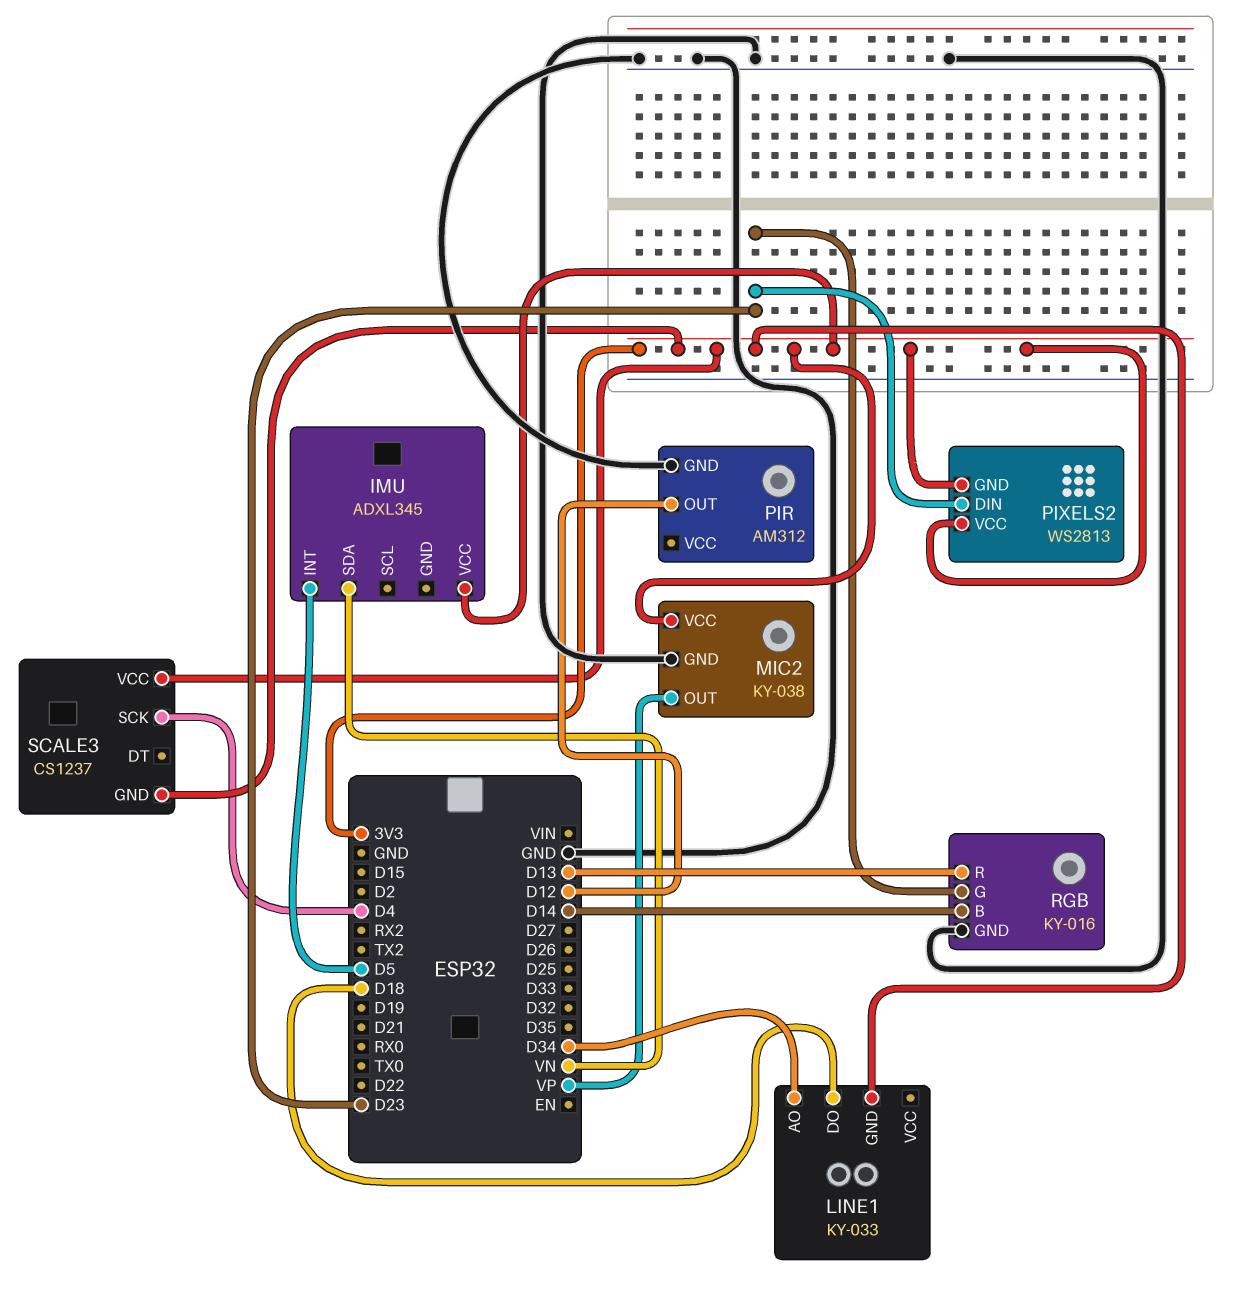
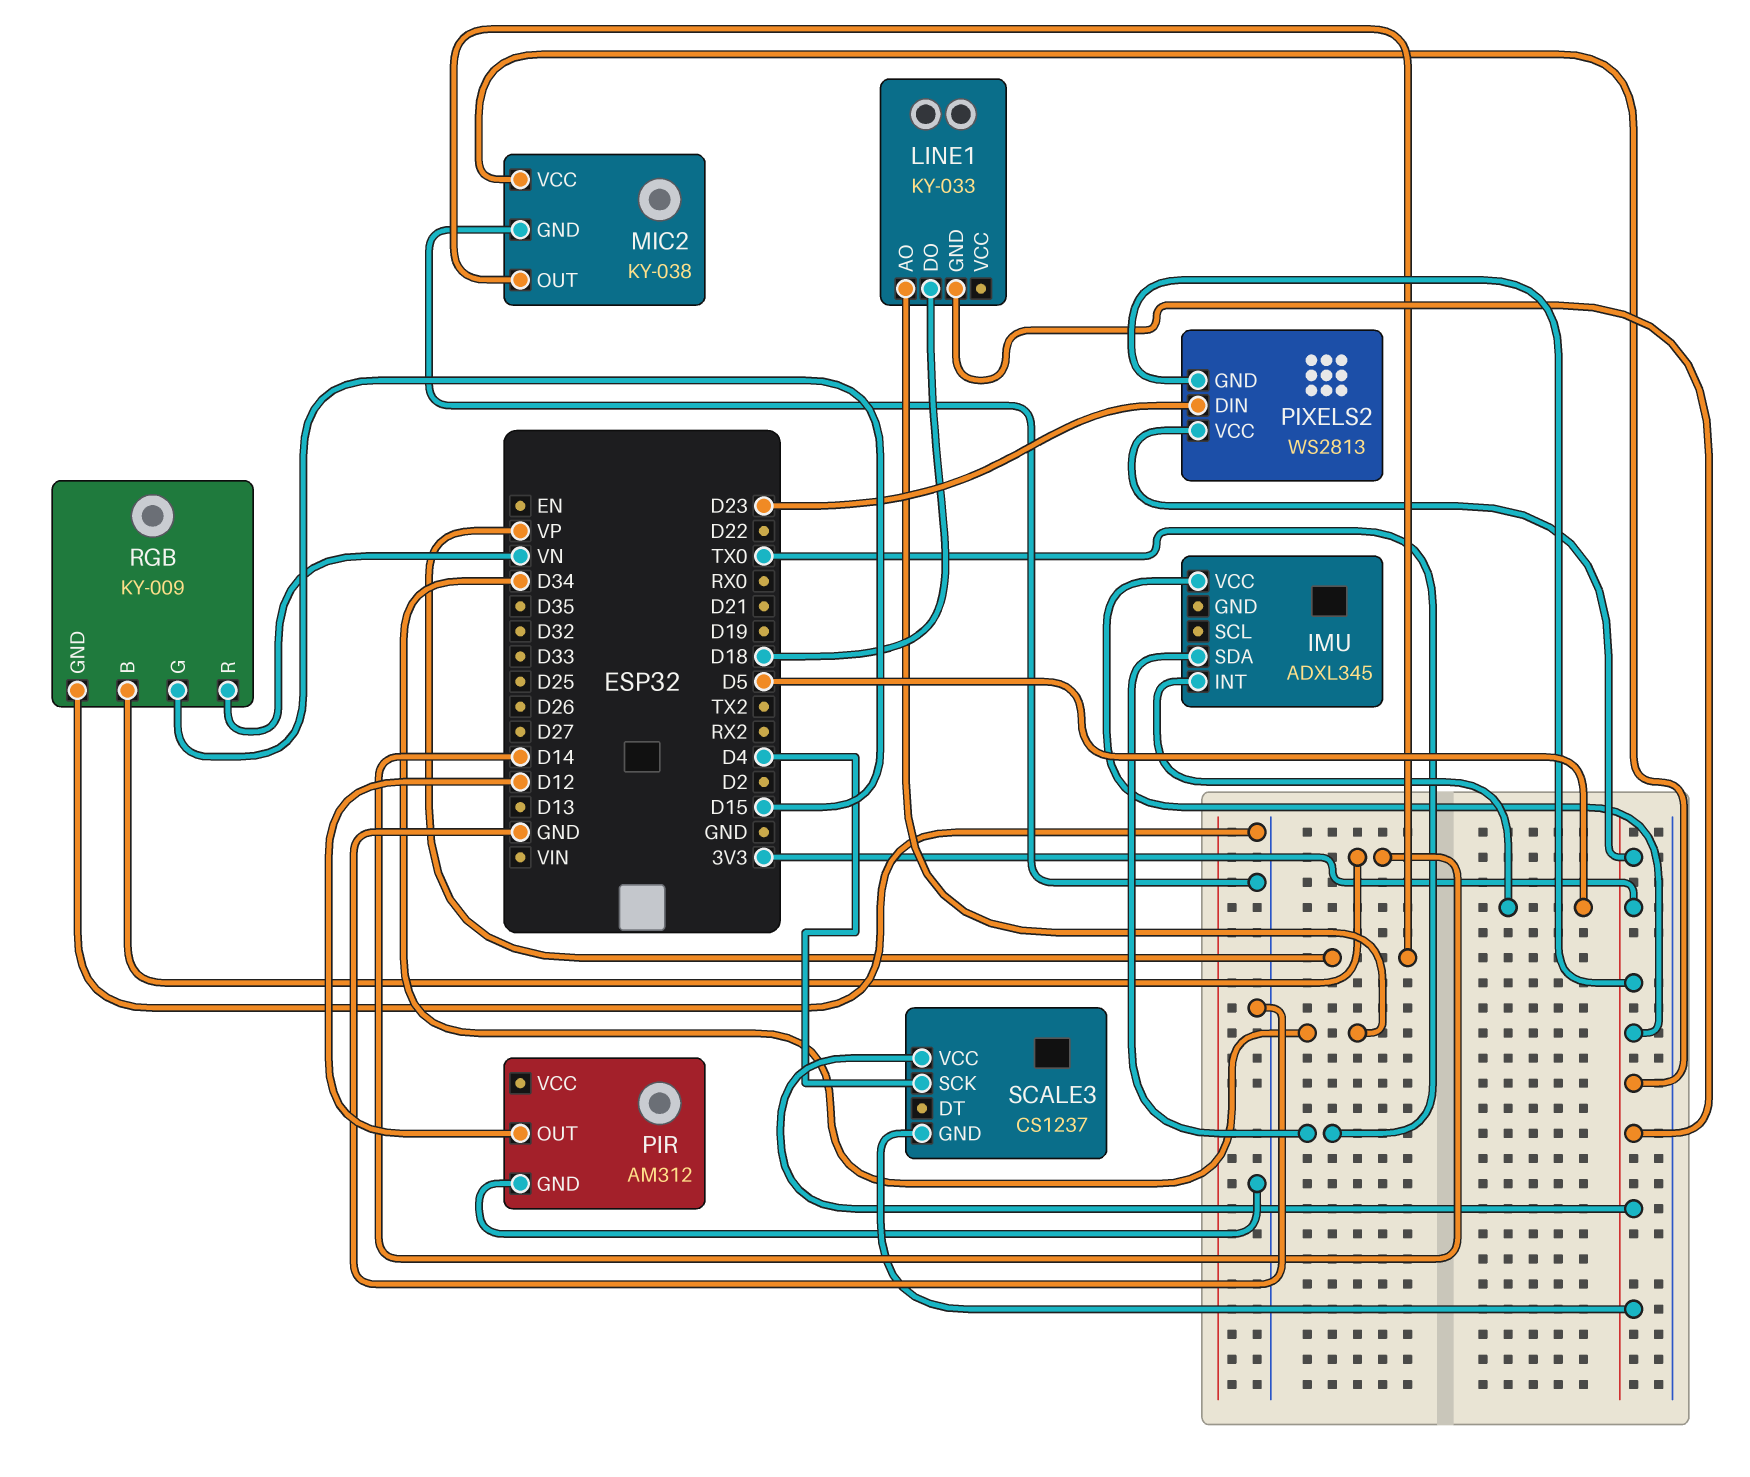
IMU pin SDA: VN -> TX0
RGB: KY-016 -> KY-009
RGB pin G: D23 -> D15
RGB pin R: D13 -> VN

